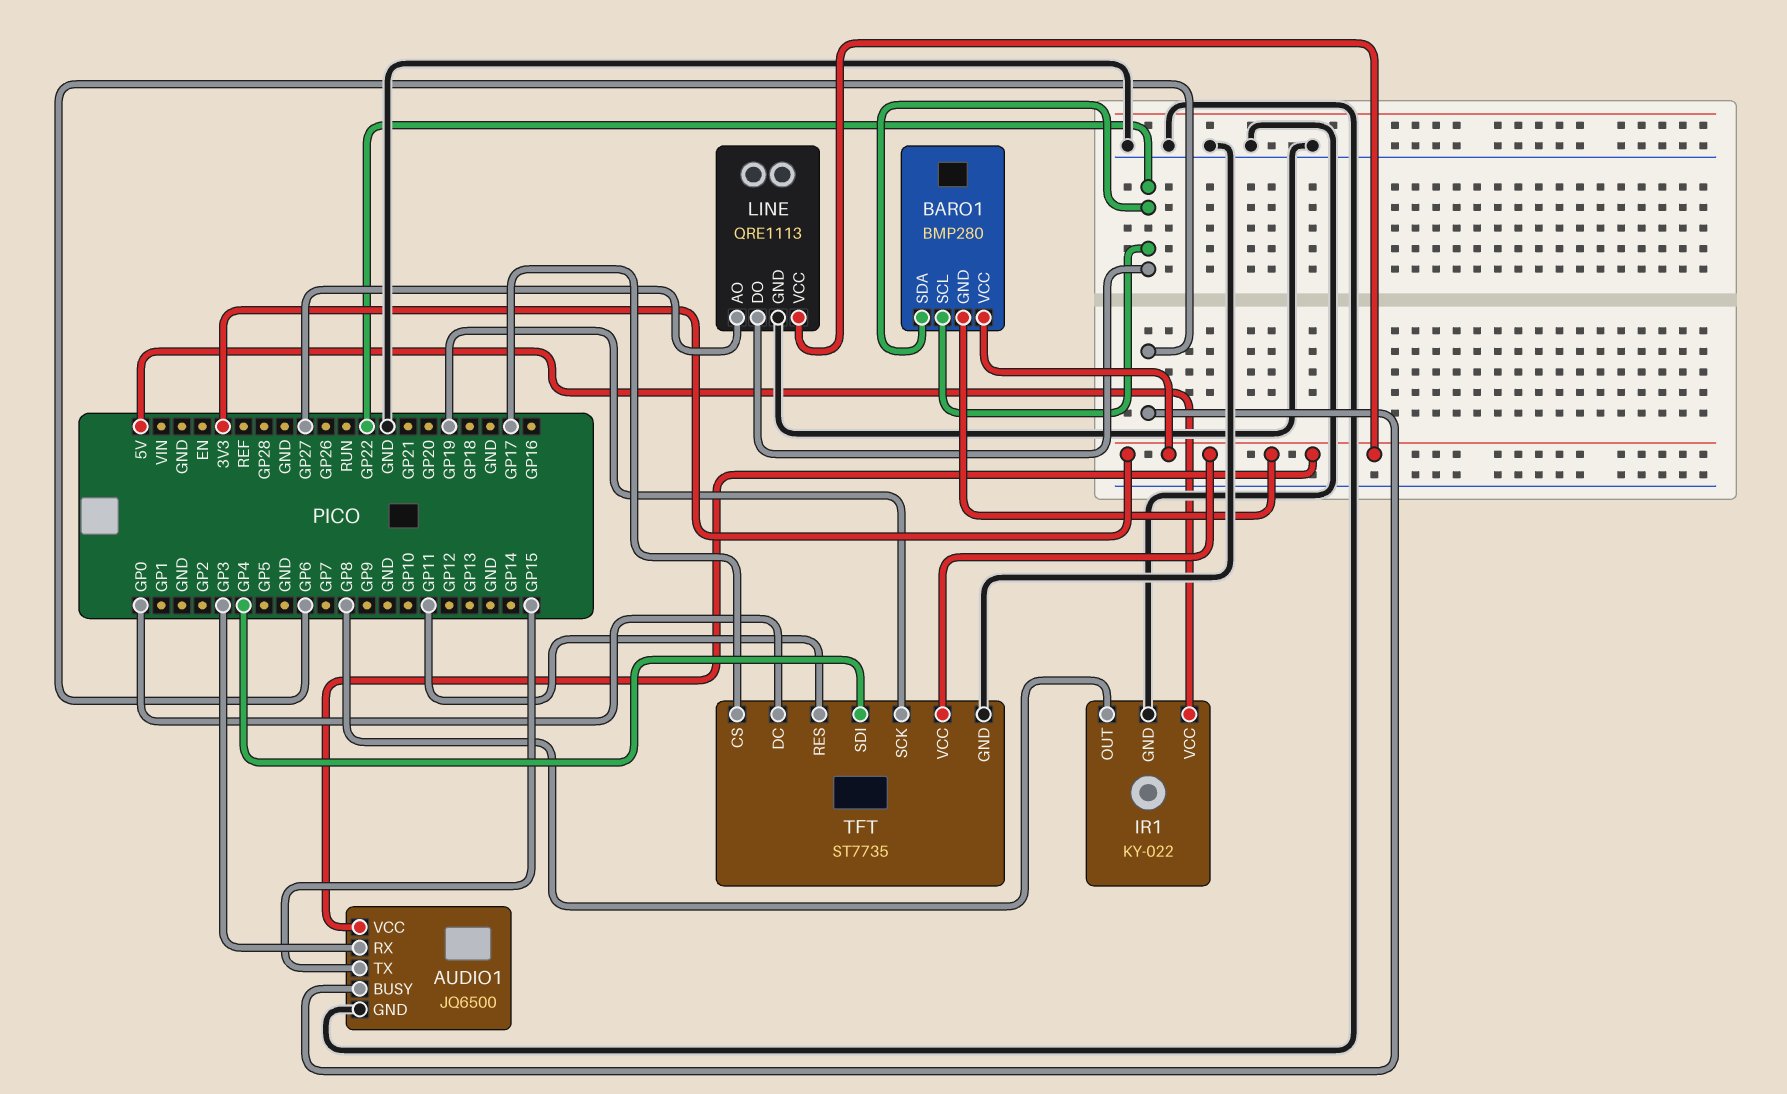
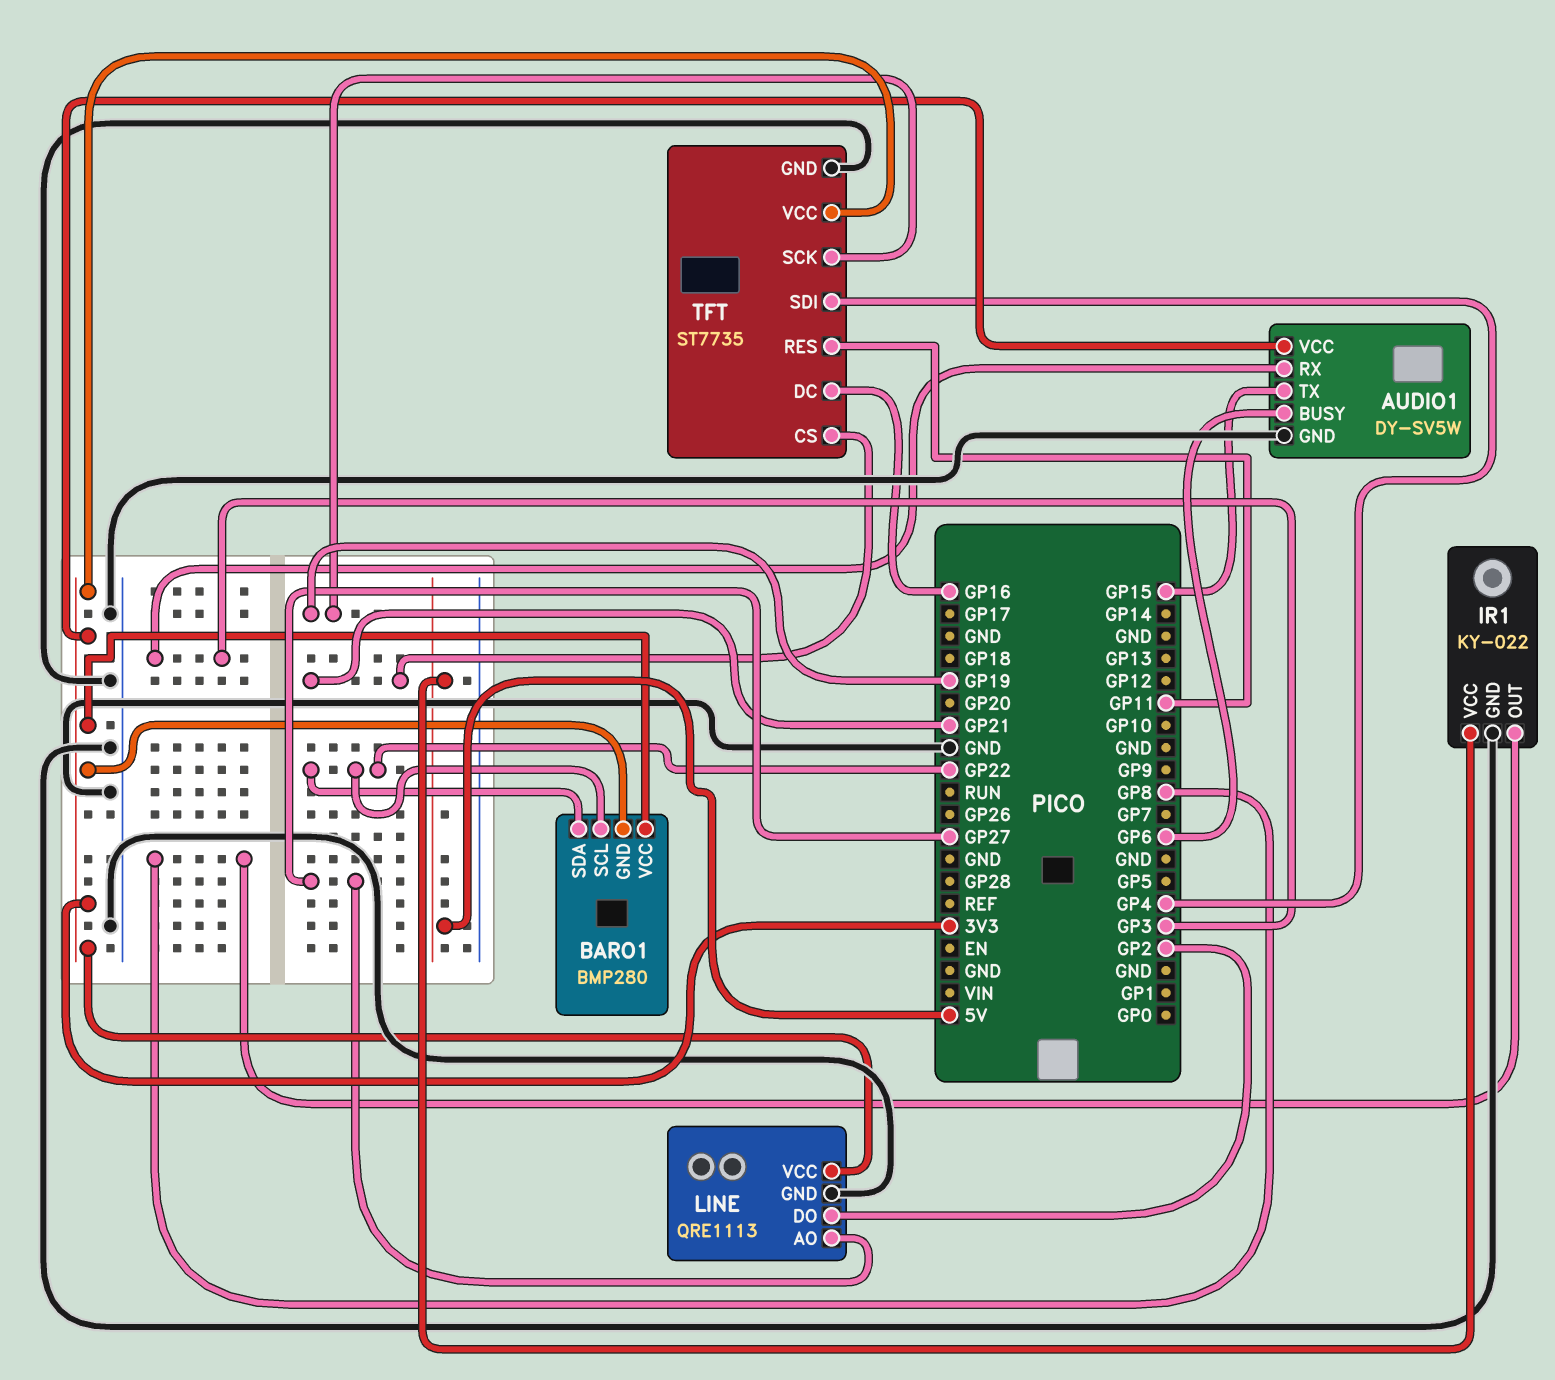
AUDIO1: JQ6500 -> DY-SV5W
LINE pin DO: GP22 -> GP2
TFT pin CS: GP17 -> GP21
TFT pin DC: GP0 -> GP16

